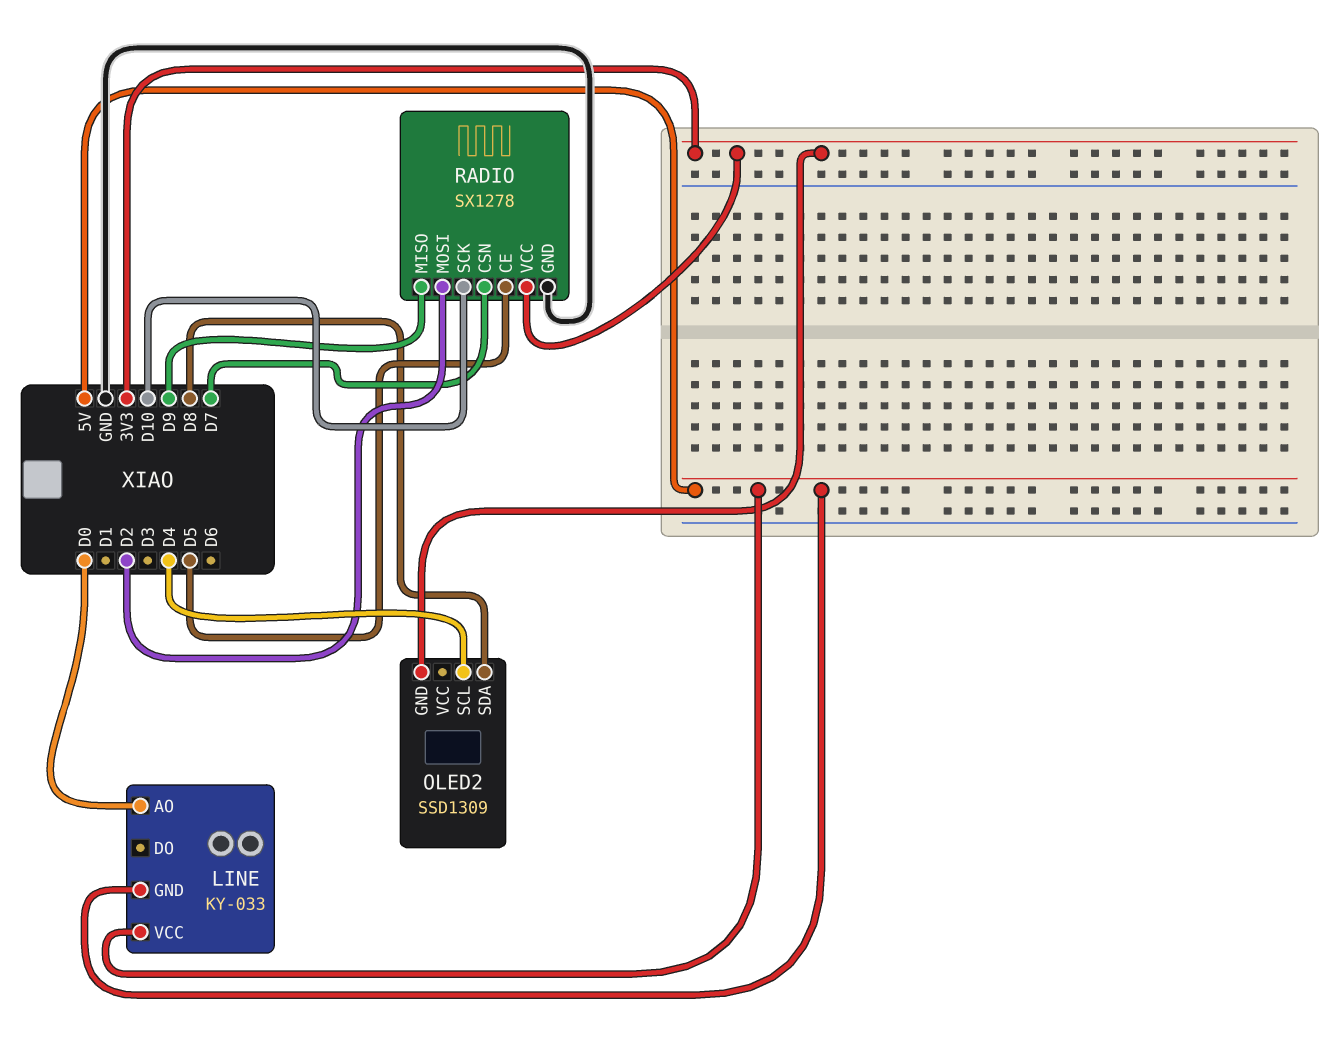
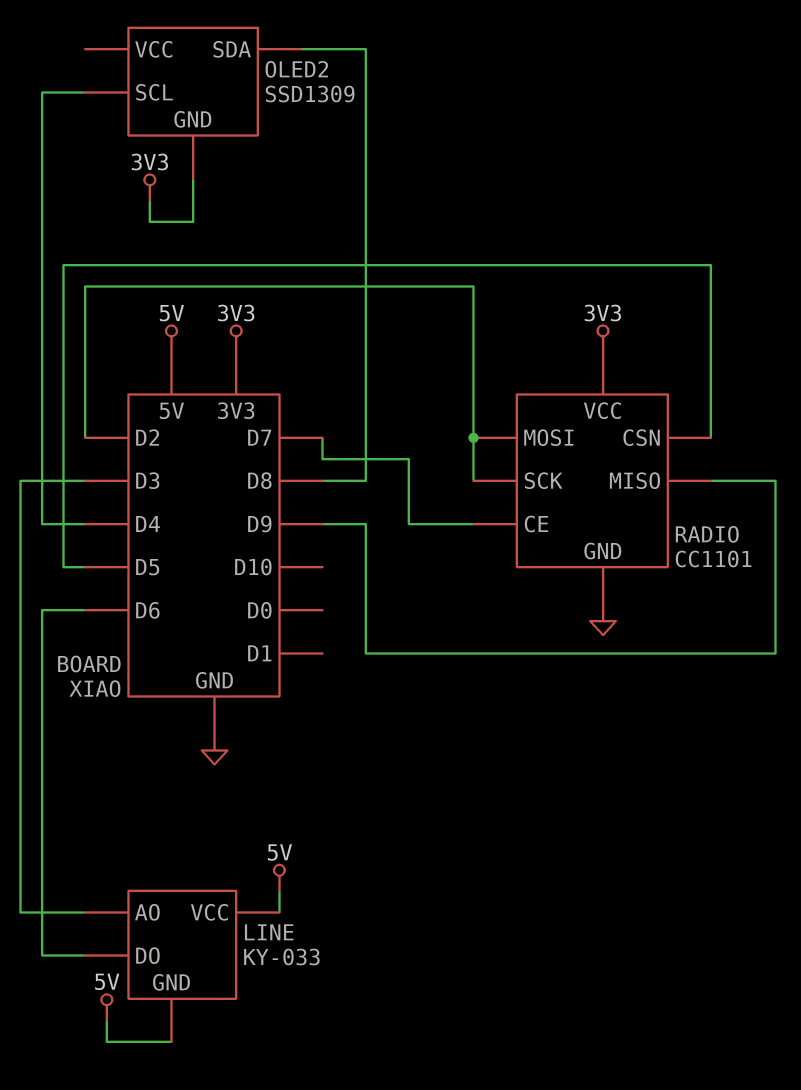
LINE pin AO: D0 -> D3
LINE pin DO: none -> D6
RADIO: SX1278 -> CC1101
RADIO pin CE: D5 -> D7
RADIO pin CSN: D7 -> D5
RADIO pin SCK: D10 -> D2

